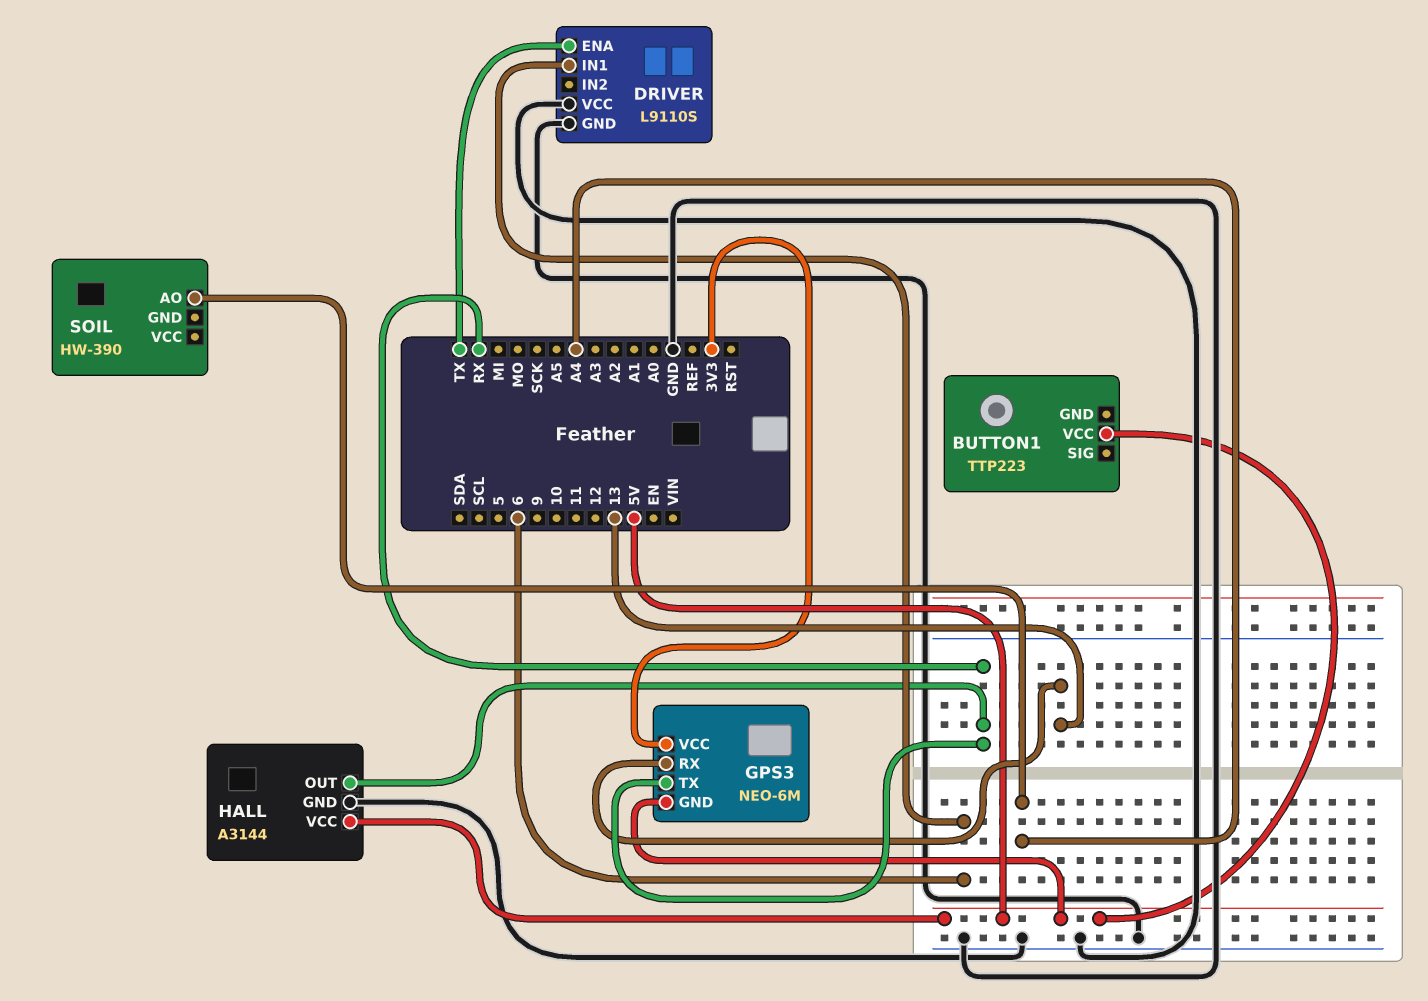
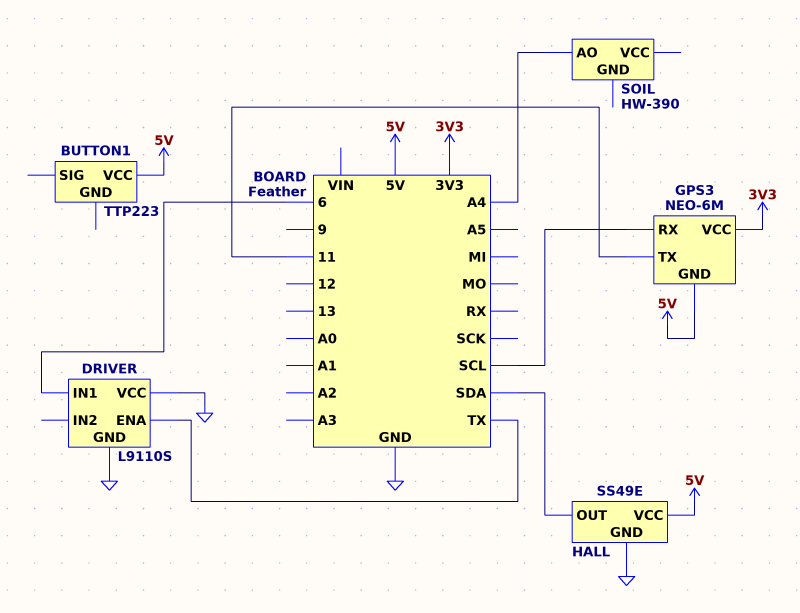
GPS3 pin RX: 13 -> SCL
GPS3 pin TX: RX -> 11
HALL: A3144 -> SS49E
HALL pin OUT: RX -> SDA

